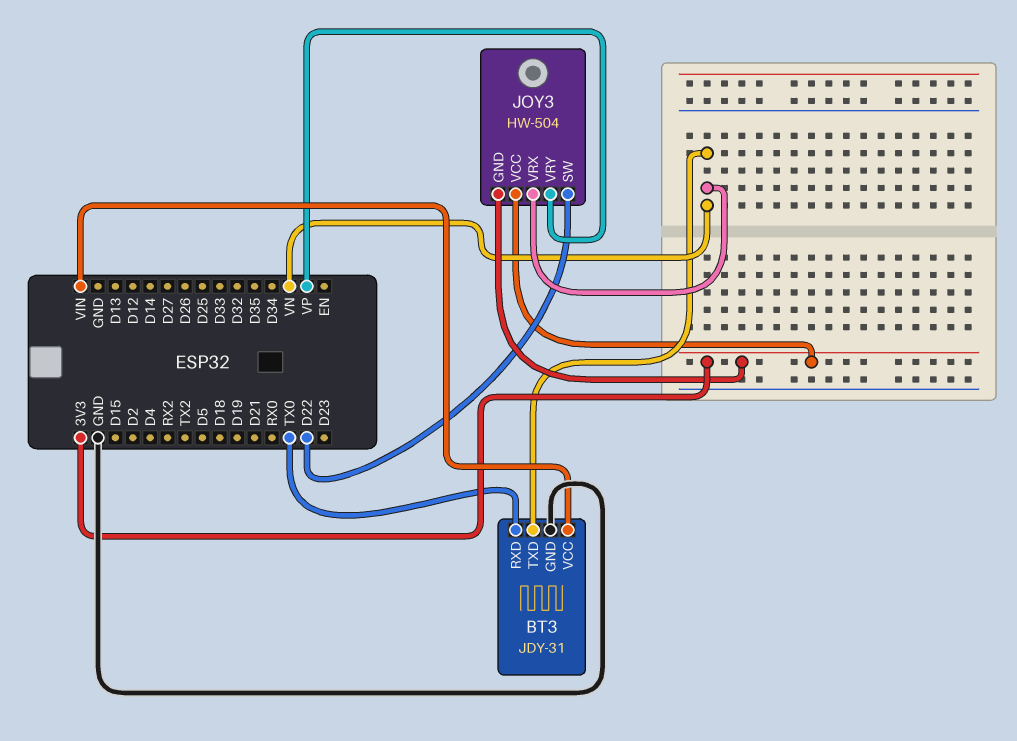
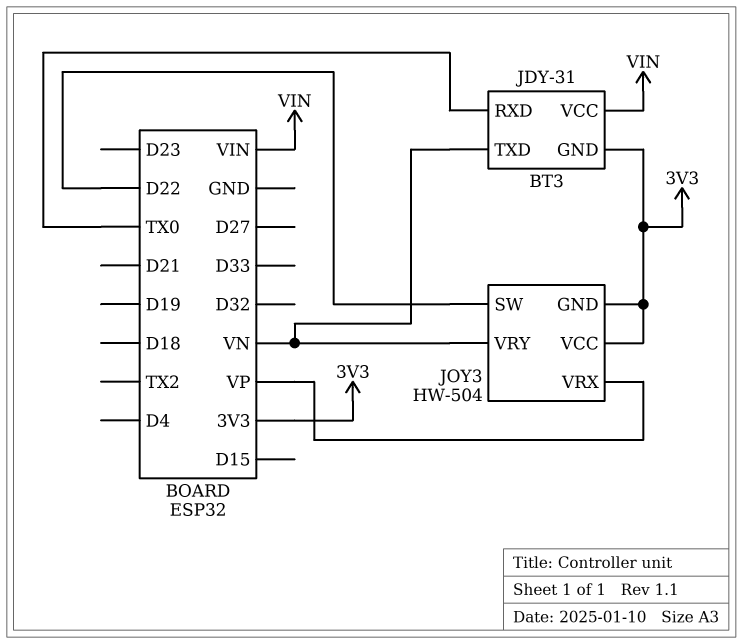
BT3 pin GND: GND -> 3V3
JOY3 pin VRX: VN -> VP
JOY3 pin VRY: VP -> VN

